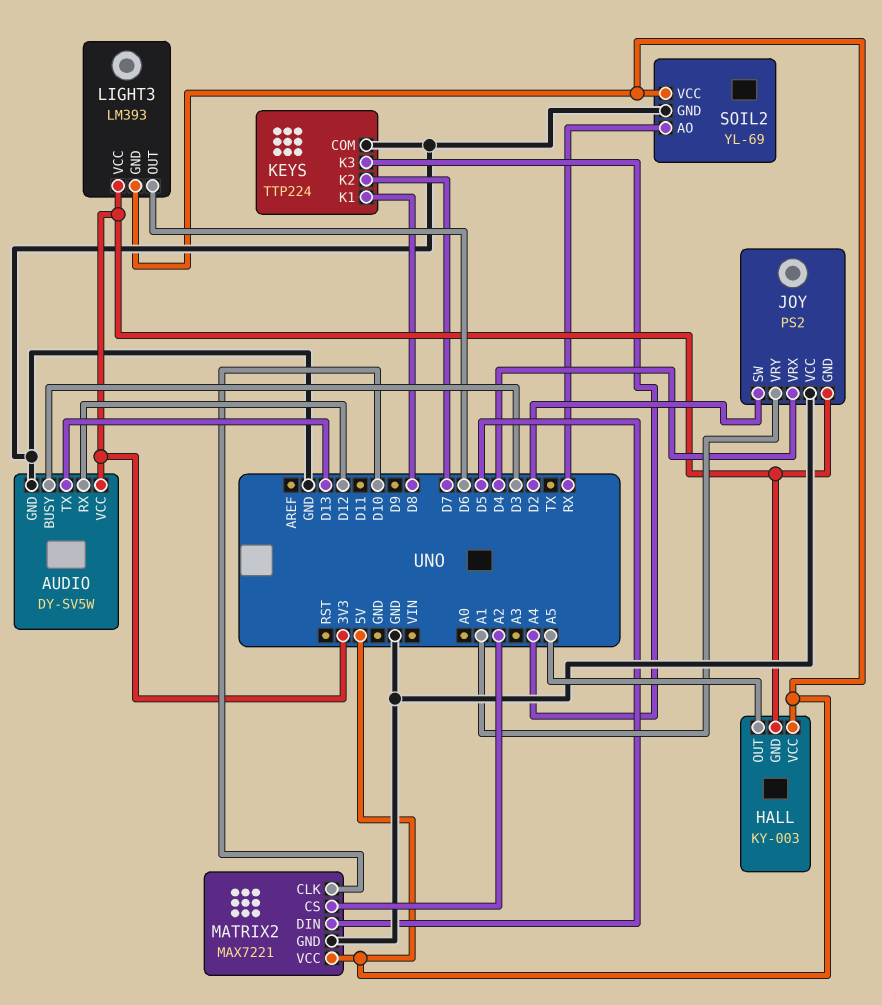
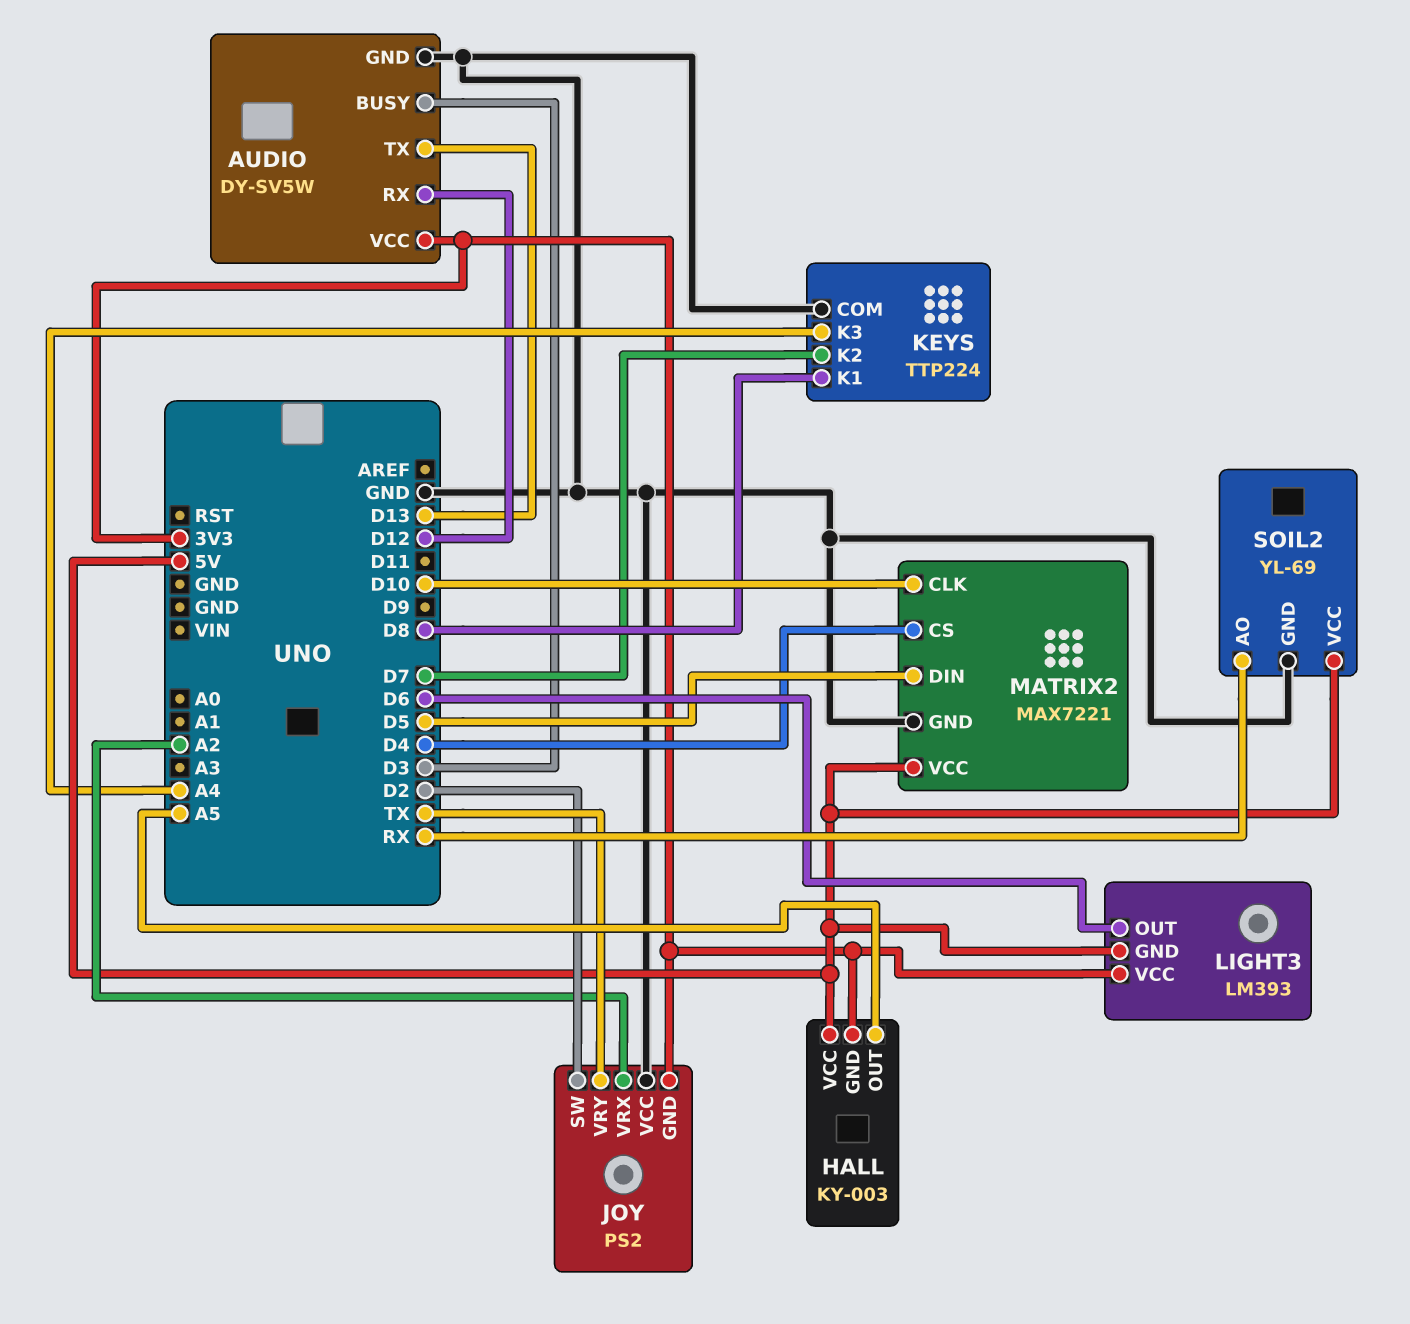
JOY pin VRX: D4 -> A2
JOY pin VRY: A1 -> TX
MATRIX2 pin CS: A2 -> D4

